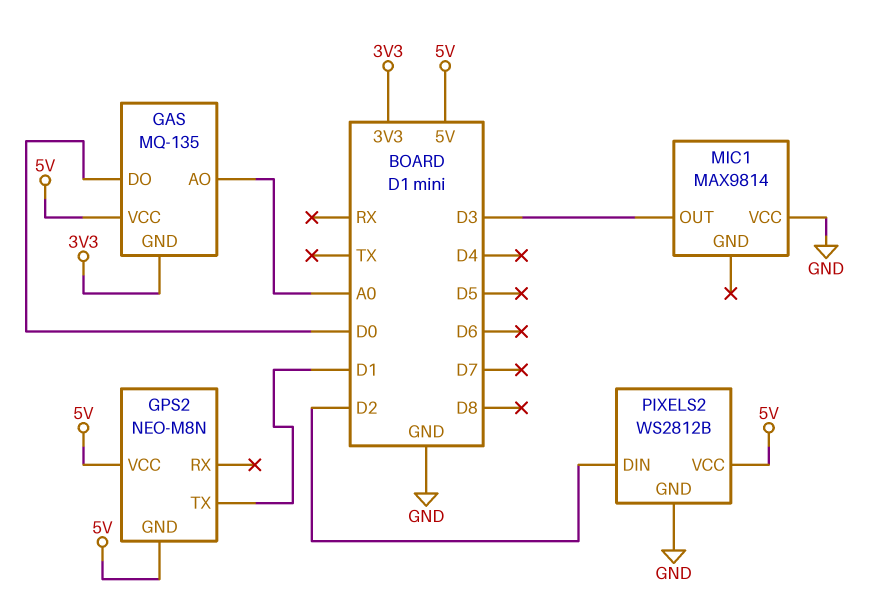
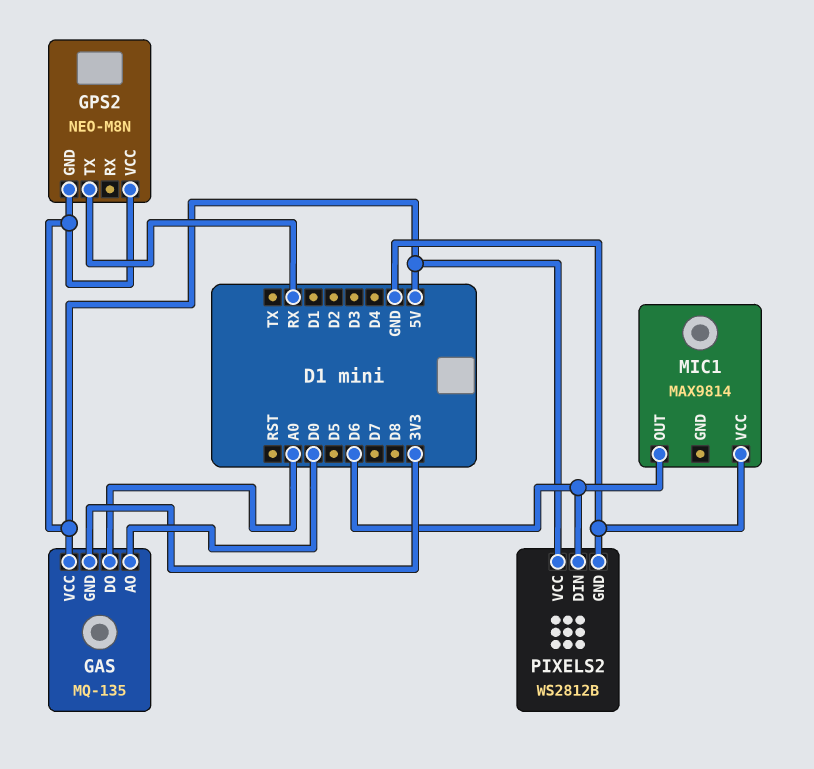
GAS pin AO: A0 -> D0
GAS pin DO: D0 -> A0
GPS2 pin TX: D1 -> RX
MIC1 pin OUT: D3 -> D6
PIXELS2 pin DIN: D2 -> D6

